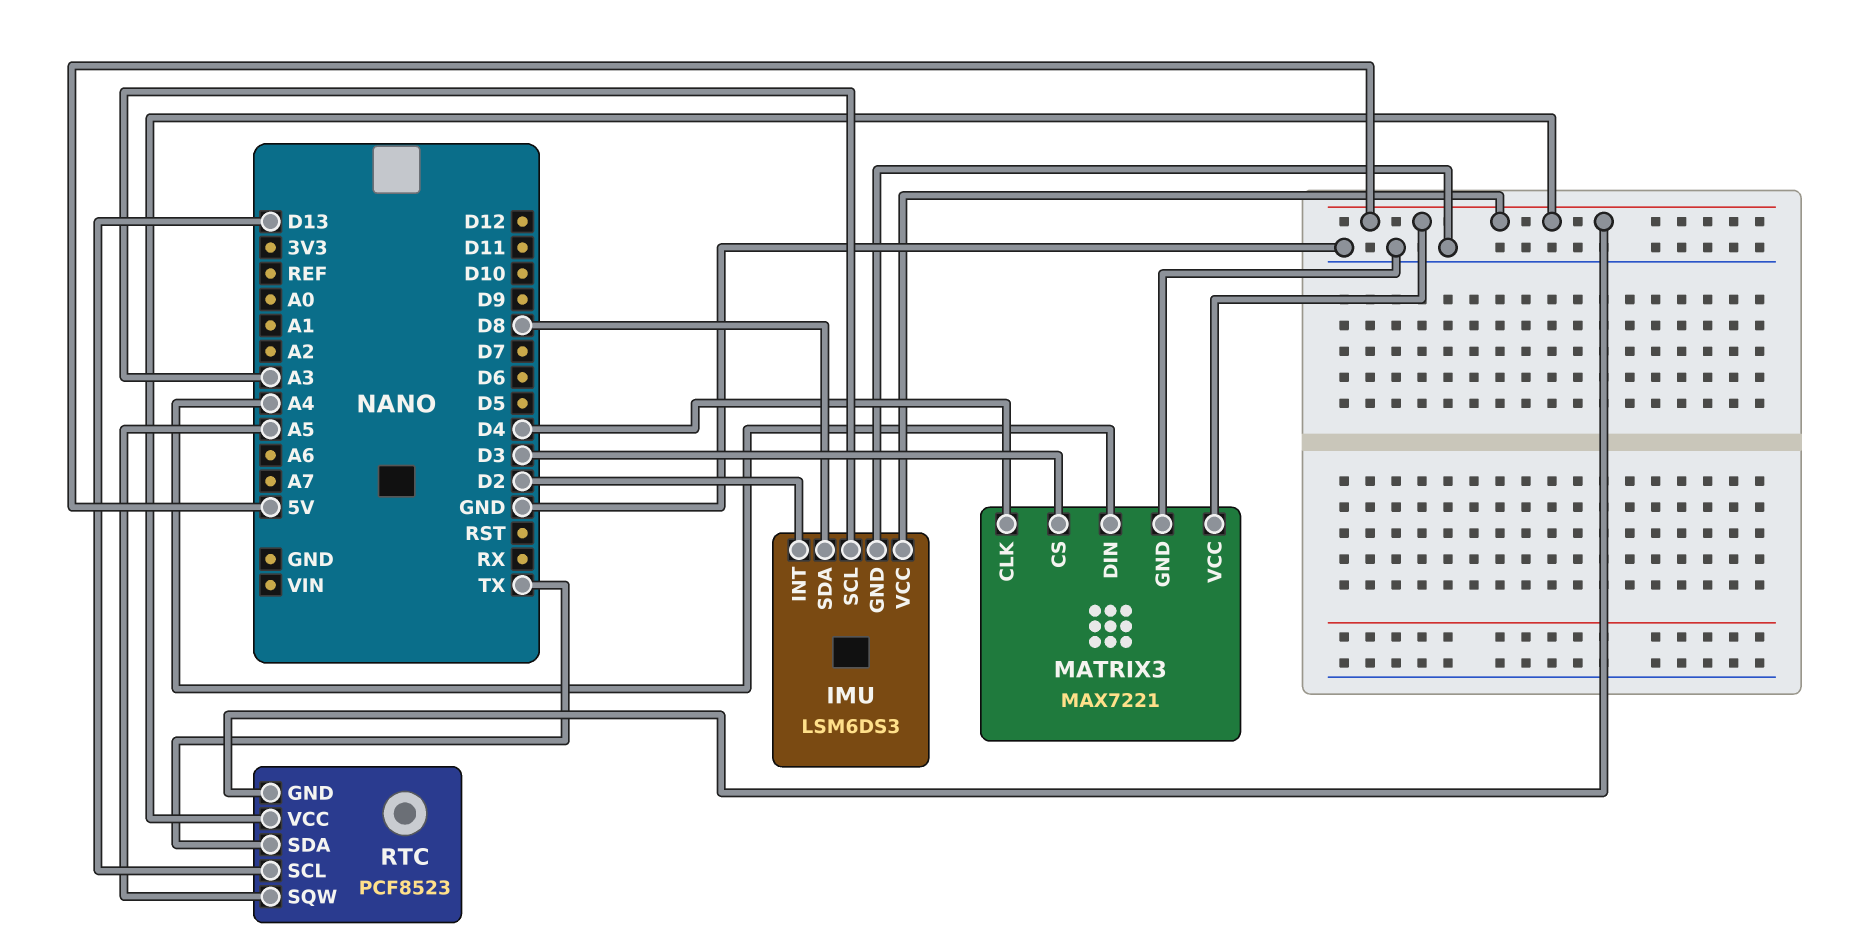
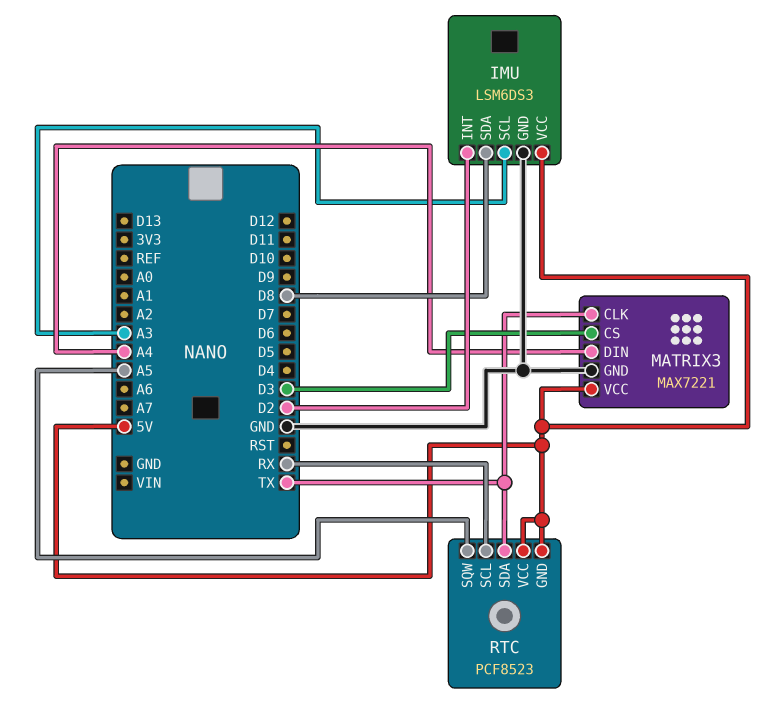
MATRIX3 pin CLK: D4 -> TX
RTC pin SCL: D13 -> RX

